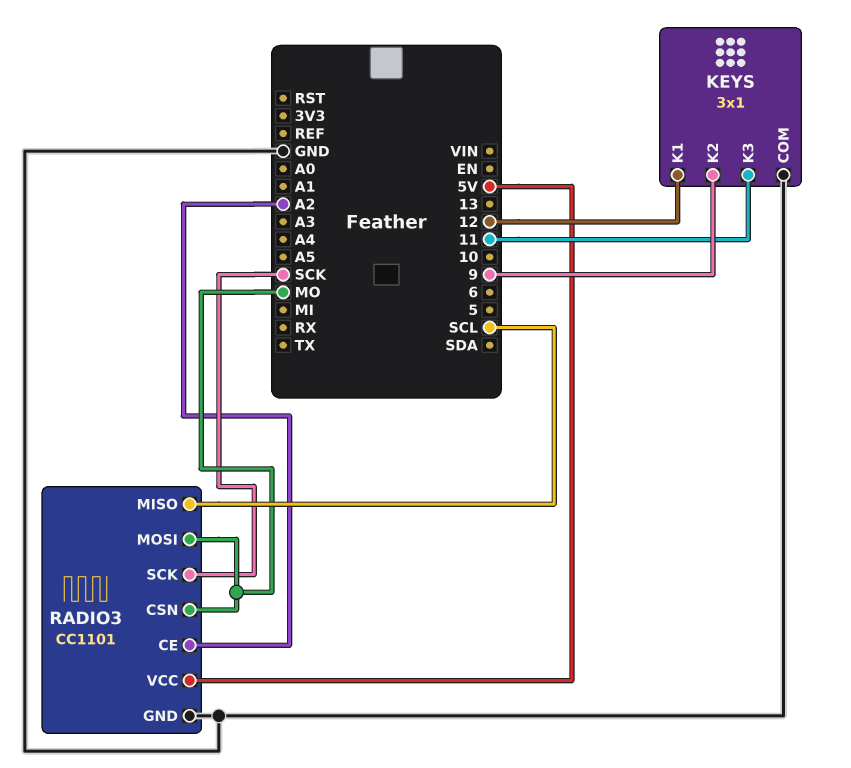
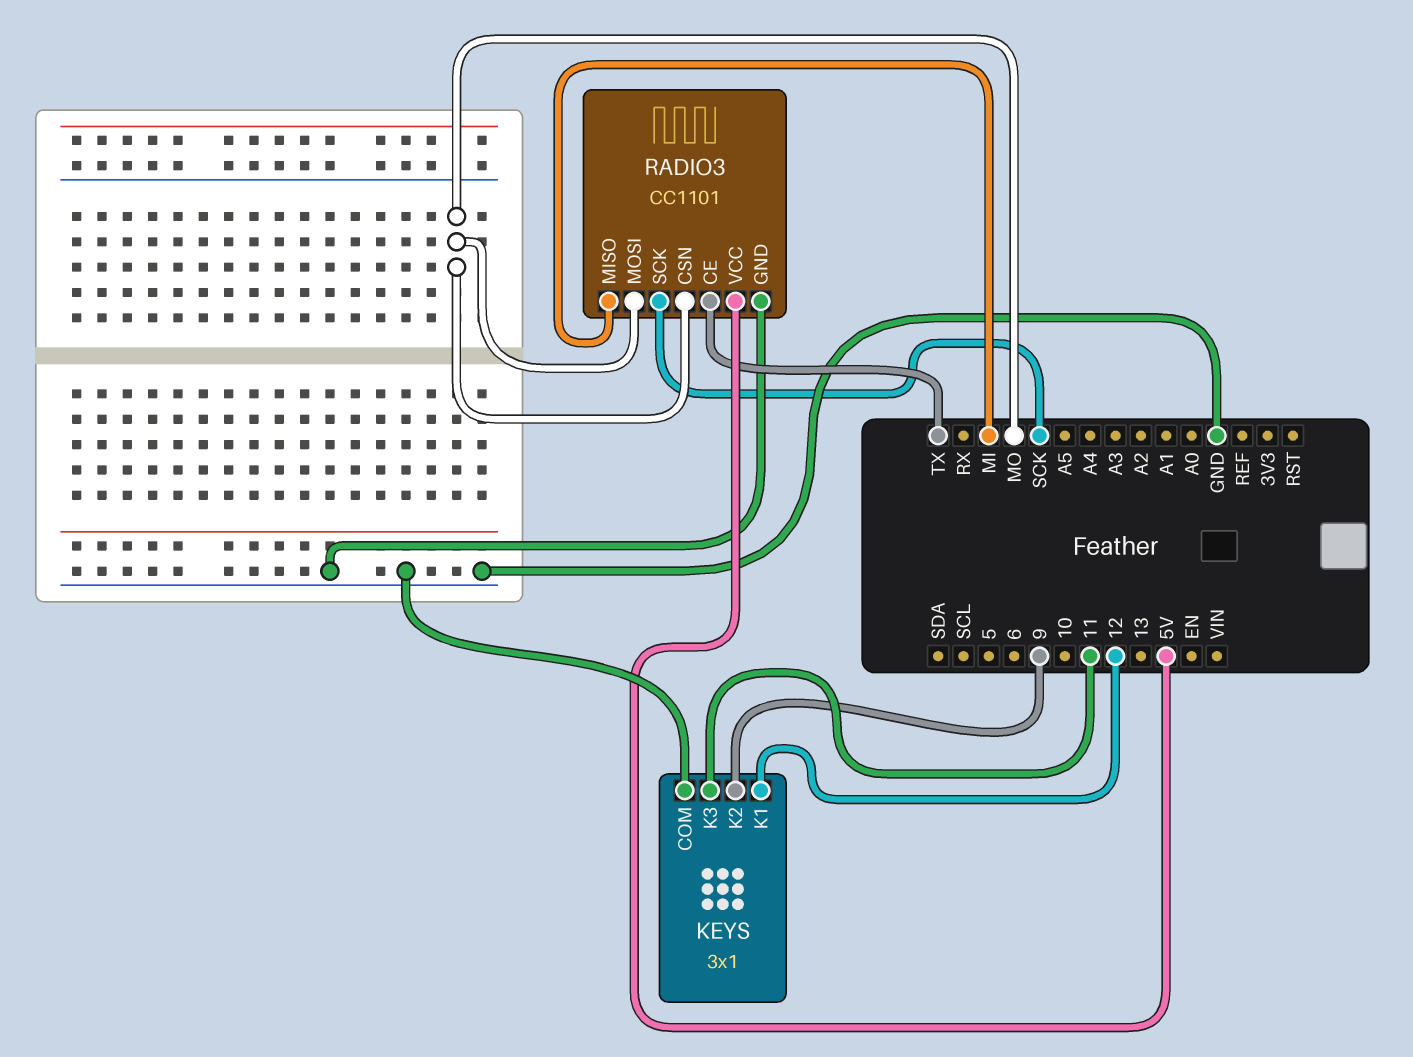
RADIO3 pin CE: A2 -> TX
RADIO3 pin MISO: SCL -> MI

